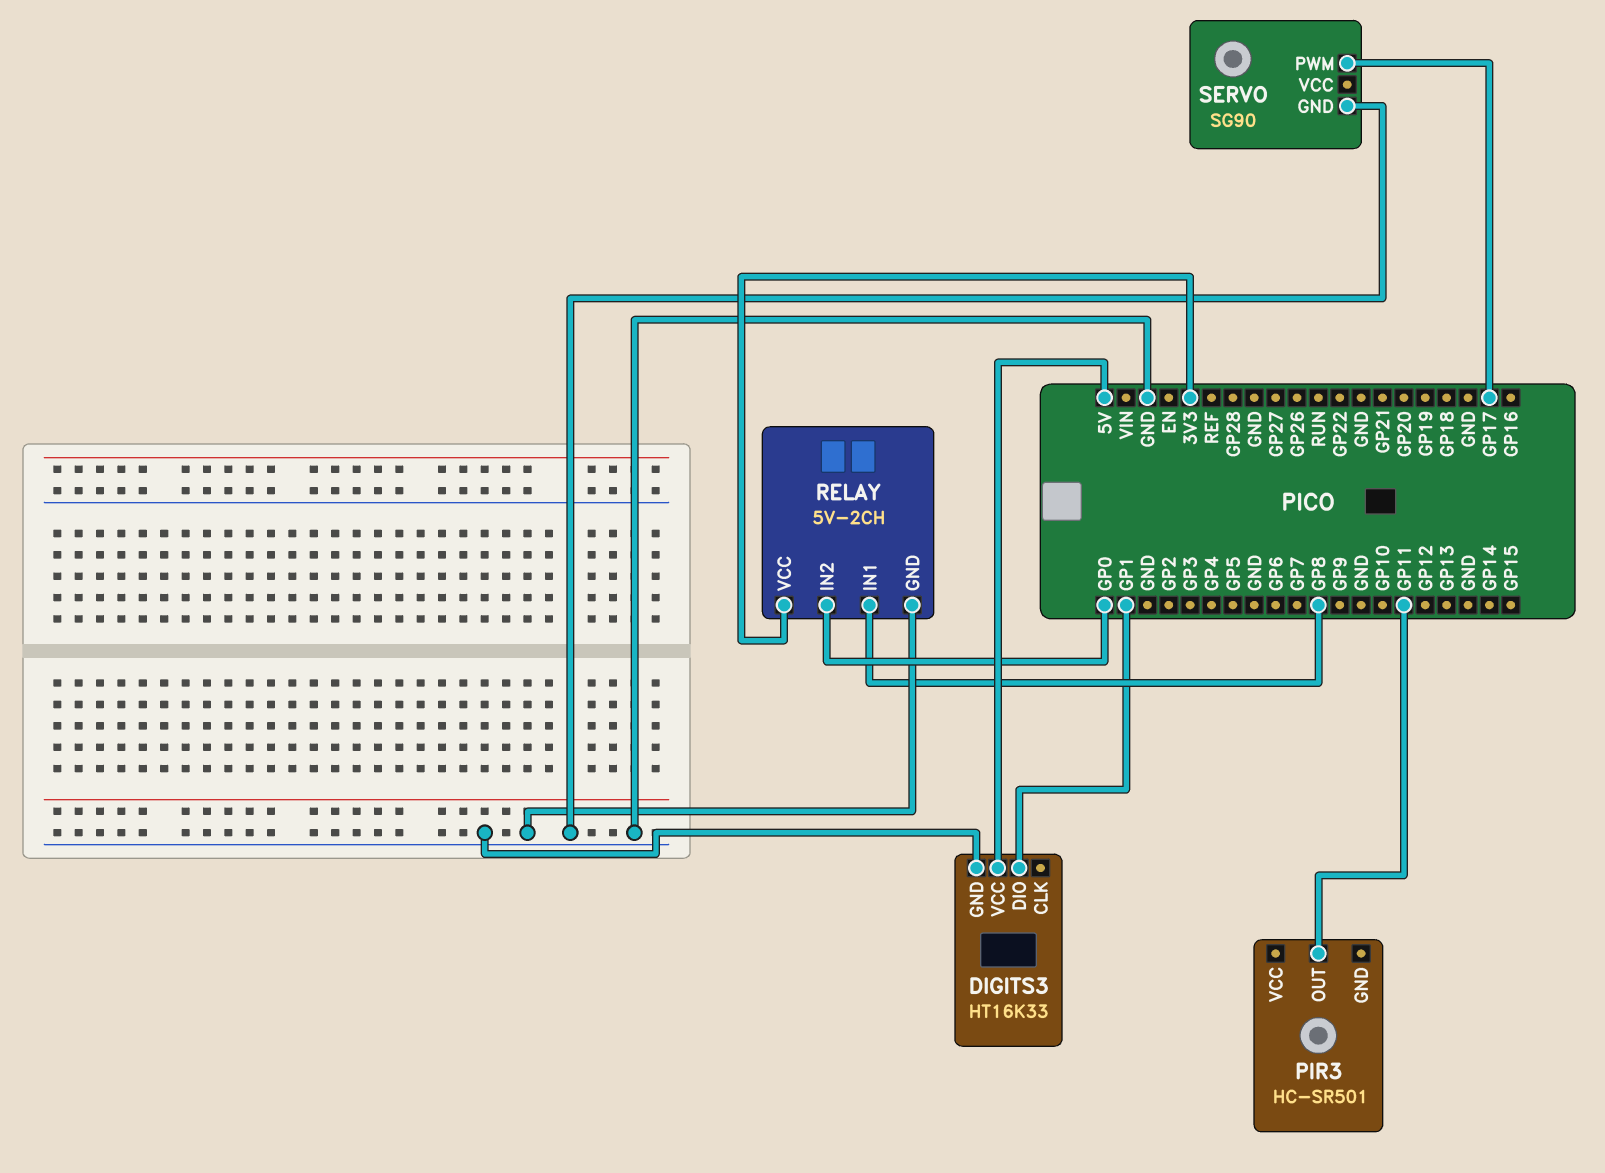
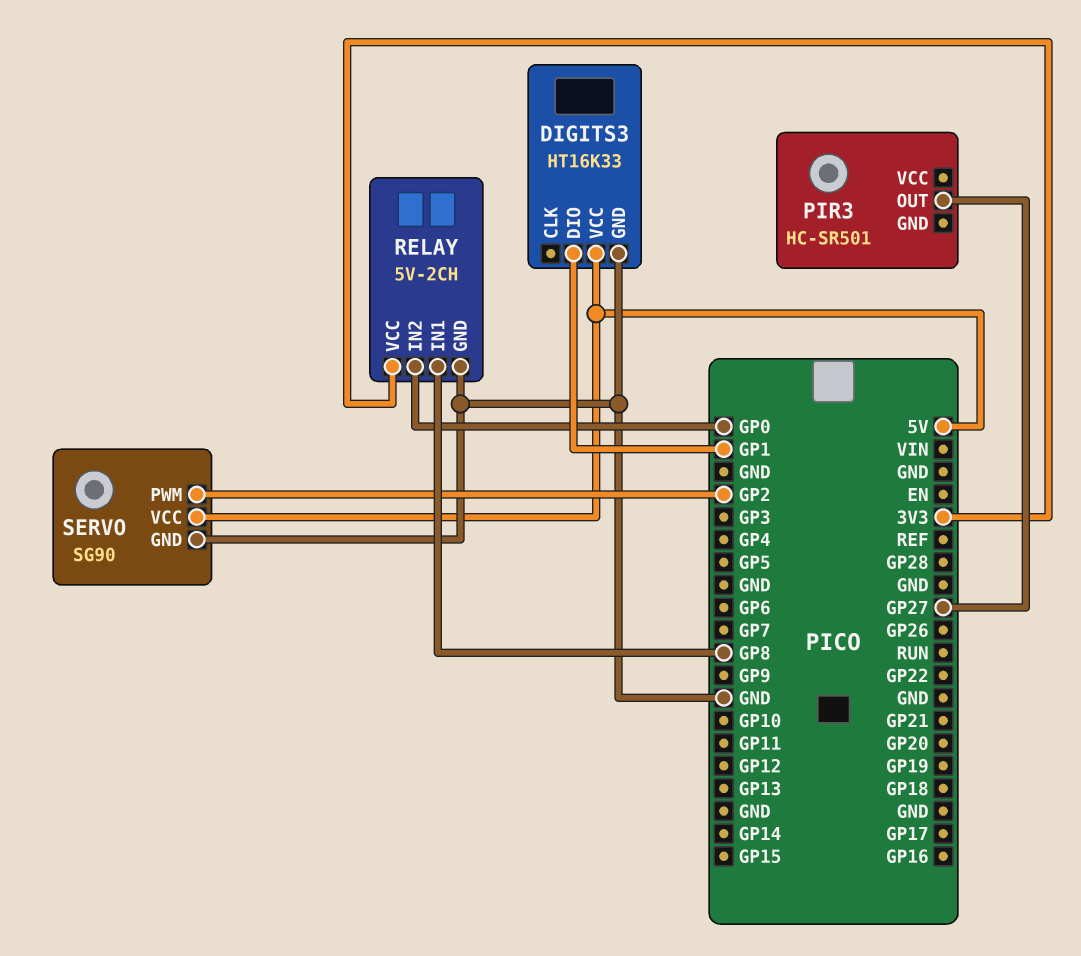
PIR3 pin OUT: GP11 -> GP27
SERVO pin PWM: GP17 -> GP2
SERVO pin VCC: none -> 5V

